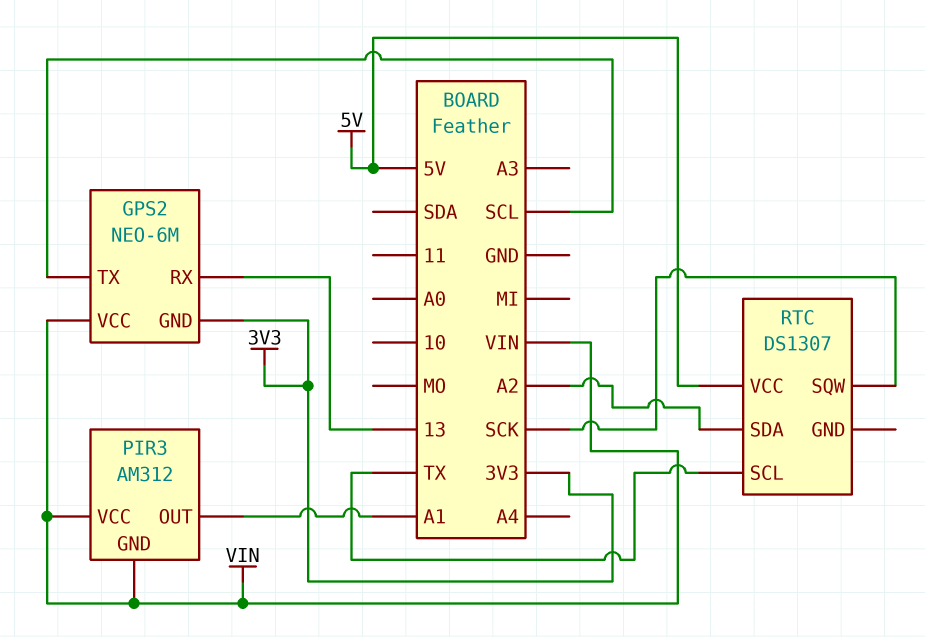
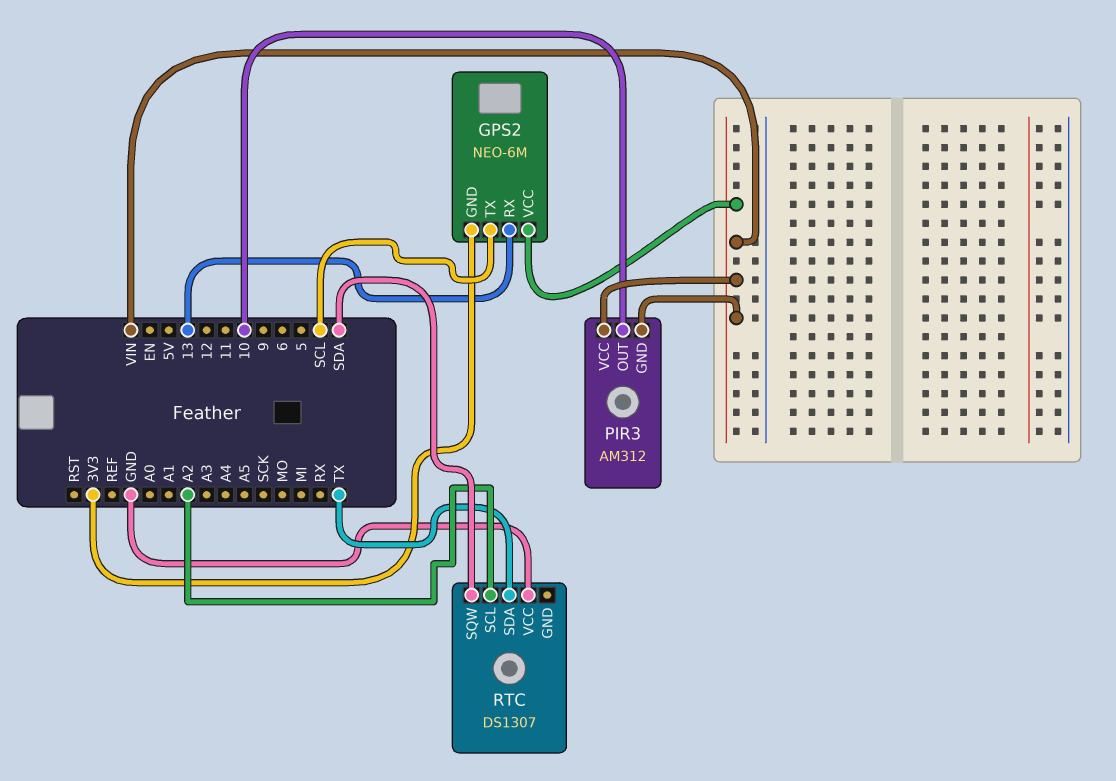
PIR3 pin OUT: A1 -> 10
RTC pin SCL: TX -> A2
RTC pin SDA: A2 -> TX
RTC pin SQW: SCK -> SDA
RTC pin VCC: 5V -> GND

